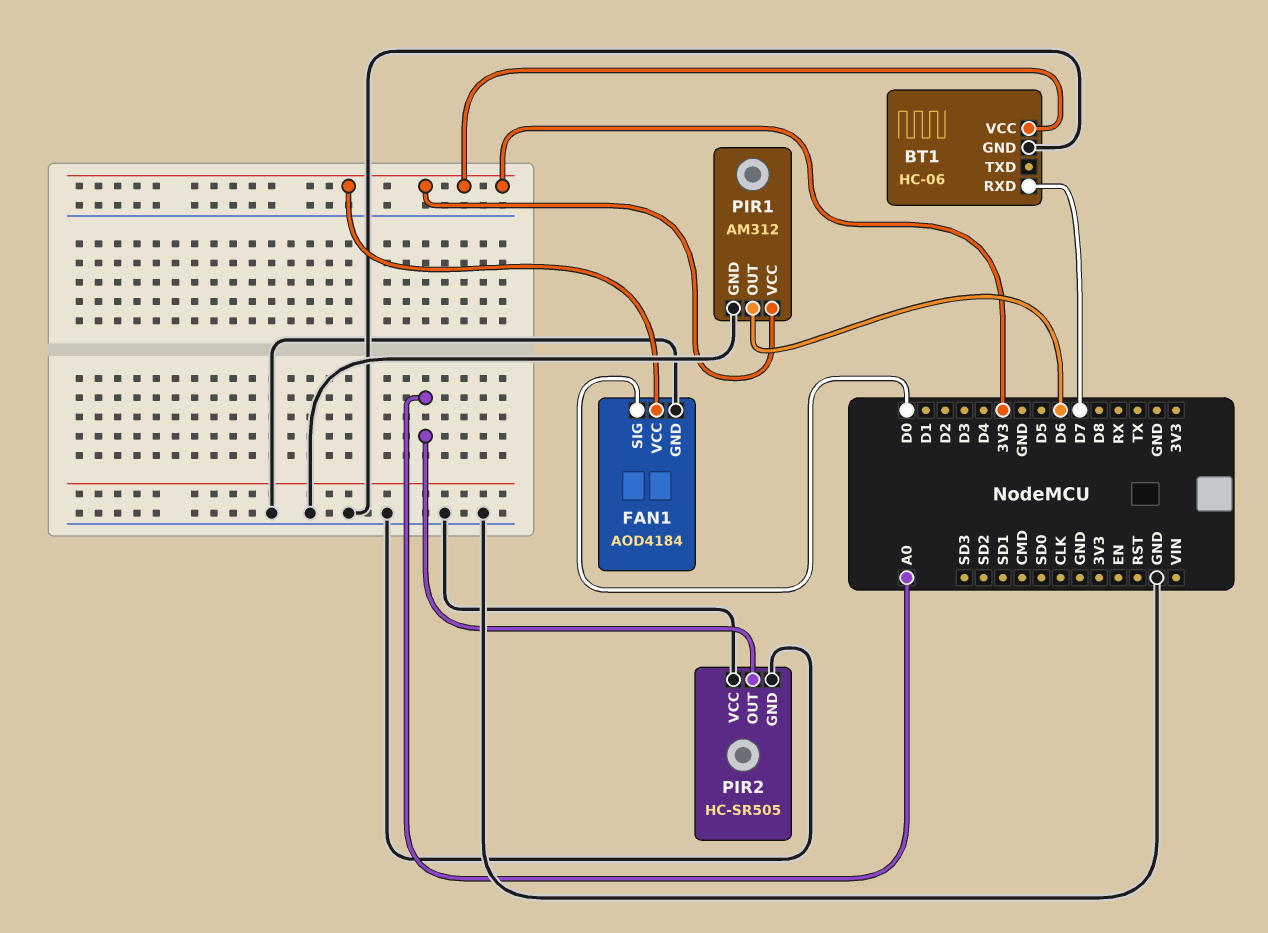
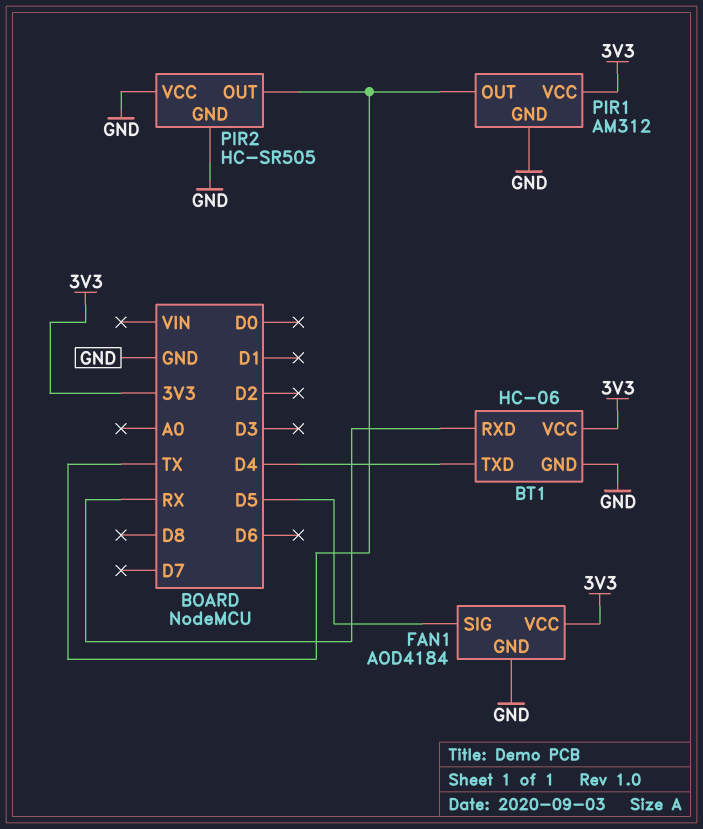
BT1 pin RXD: D7 -> RX
BT1 pin TXD: none -> D4
FAN1 pin SIG: D0 -> D5
PIR1 pin OUT: D6 -> TX
PIR2 pin OUT: A0 -> TX

